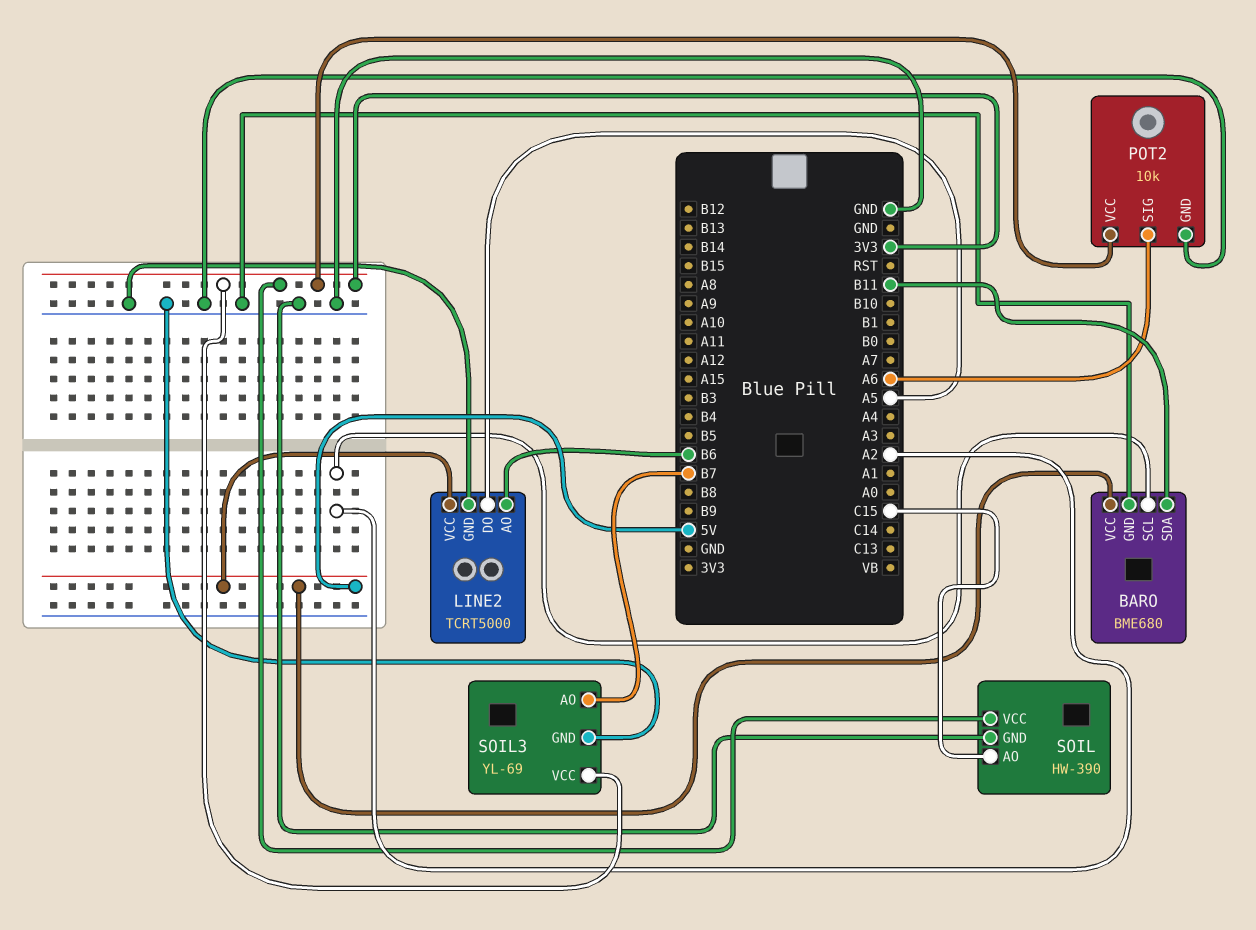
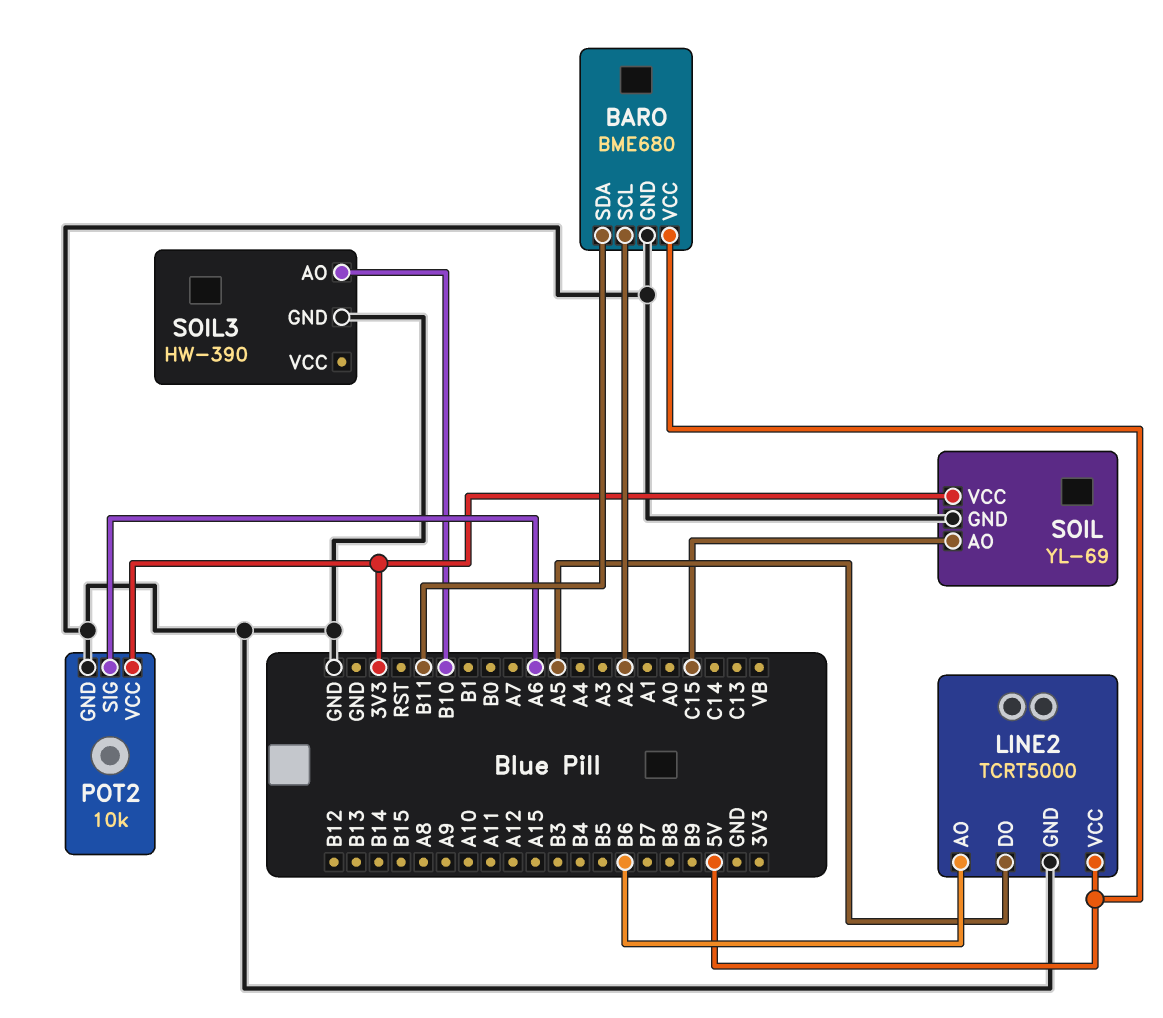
SOIL: HW-390 -> YL-69
SOIL3: YL-69 -> HW-390
SOIL3 pin AO: B7 -> B10
SOIL3 pin VCC: 3V3 -> none

